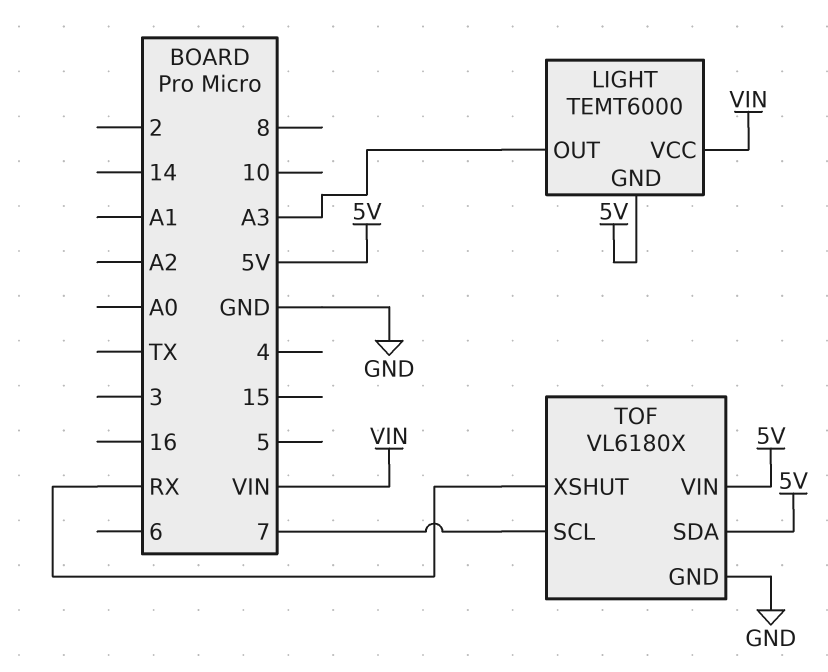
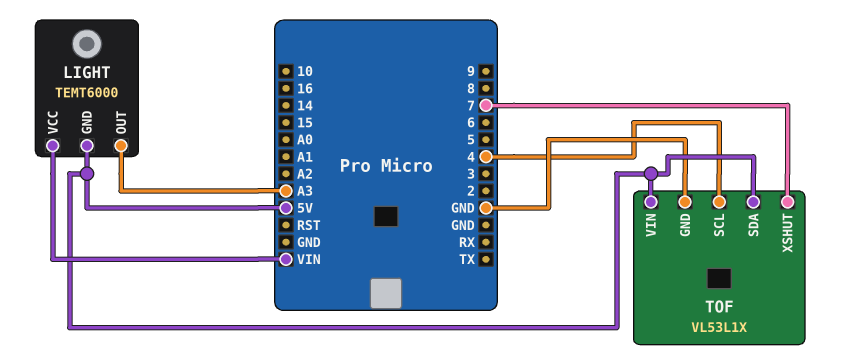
TOF: VL6180X -> VL53L1X
TOF pin SCL: 7 -> 4
TOF pin XSHUT: RX -> 7

